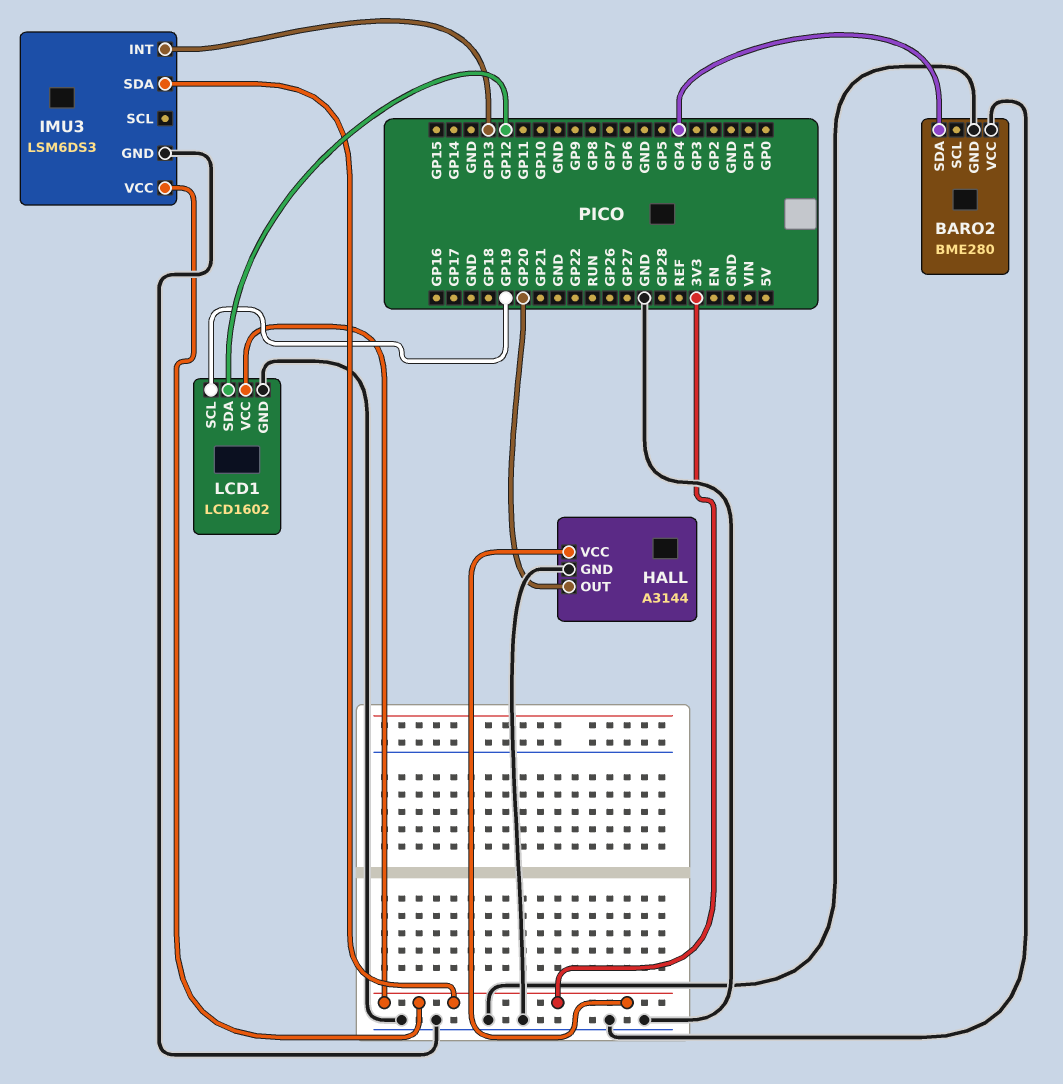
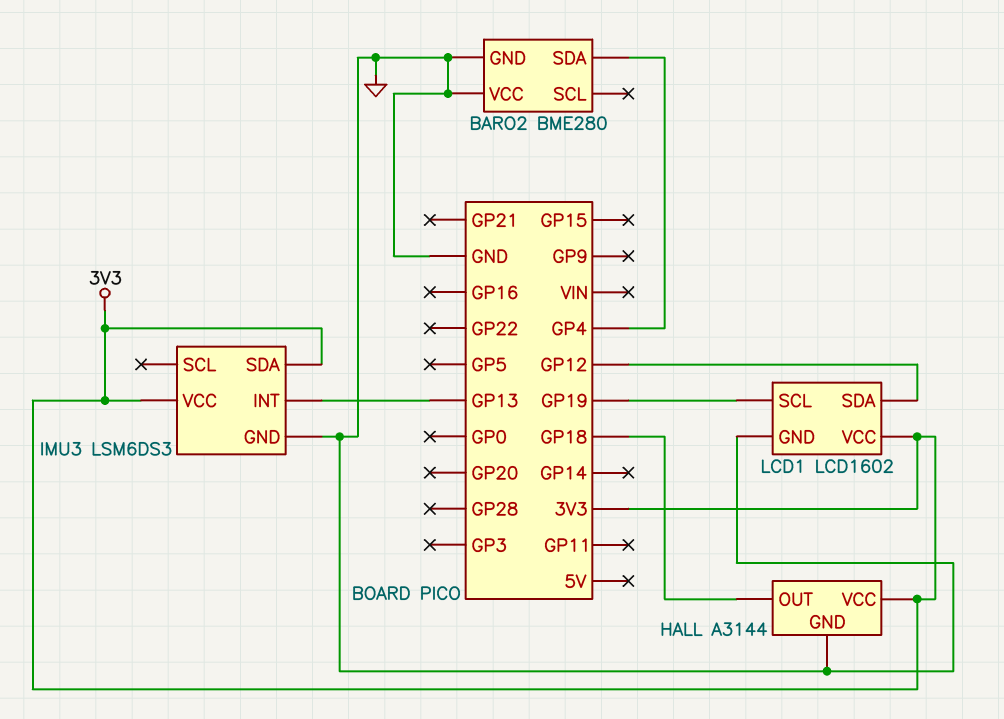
HALL pin OUT: GP20 -> GP18

